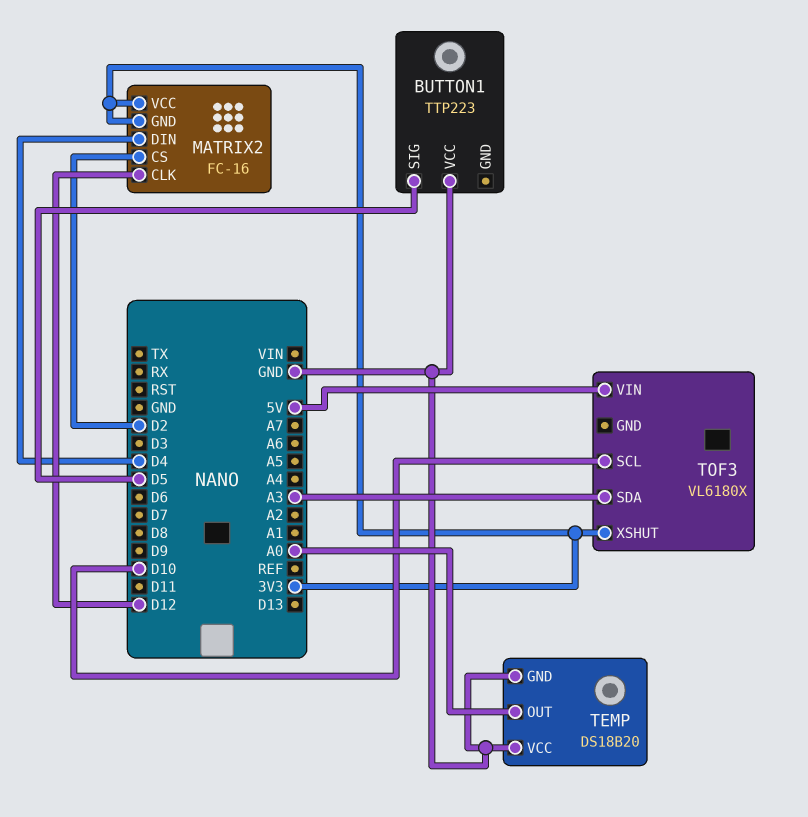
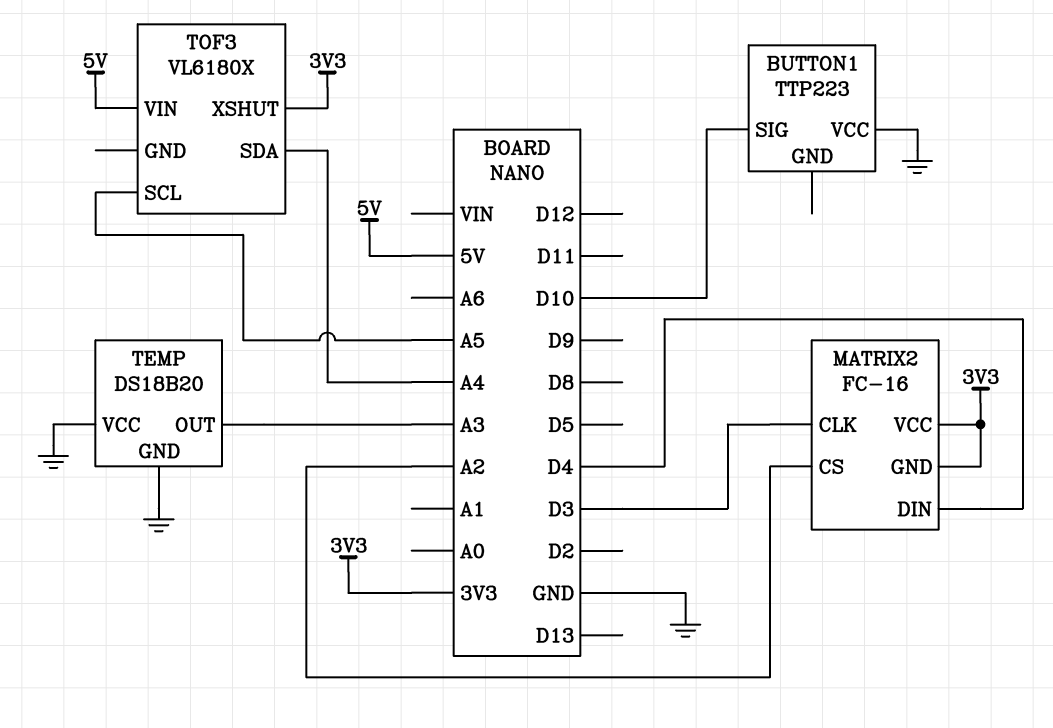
BUTTON1 pin SIG: D5 -> D10
MATRIX2 pin CLK: D12 -> D3
MATRIX2 pin CS: D2 -> A2
TEMP pin OUT: A0 -> A3
TOF3 pin SCL: D10 -> A5
TOF3 pin SDA: A3 -> A4

